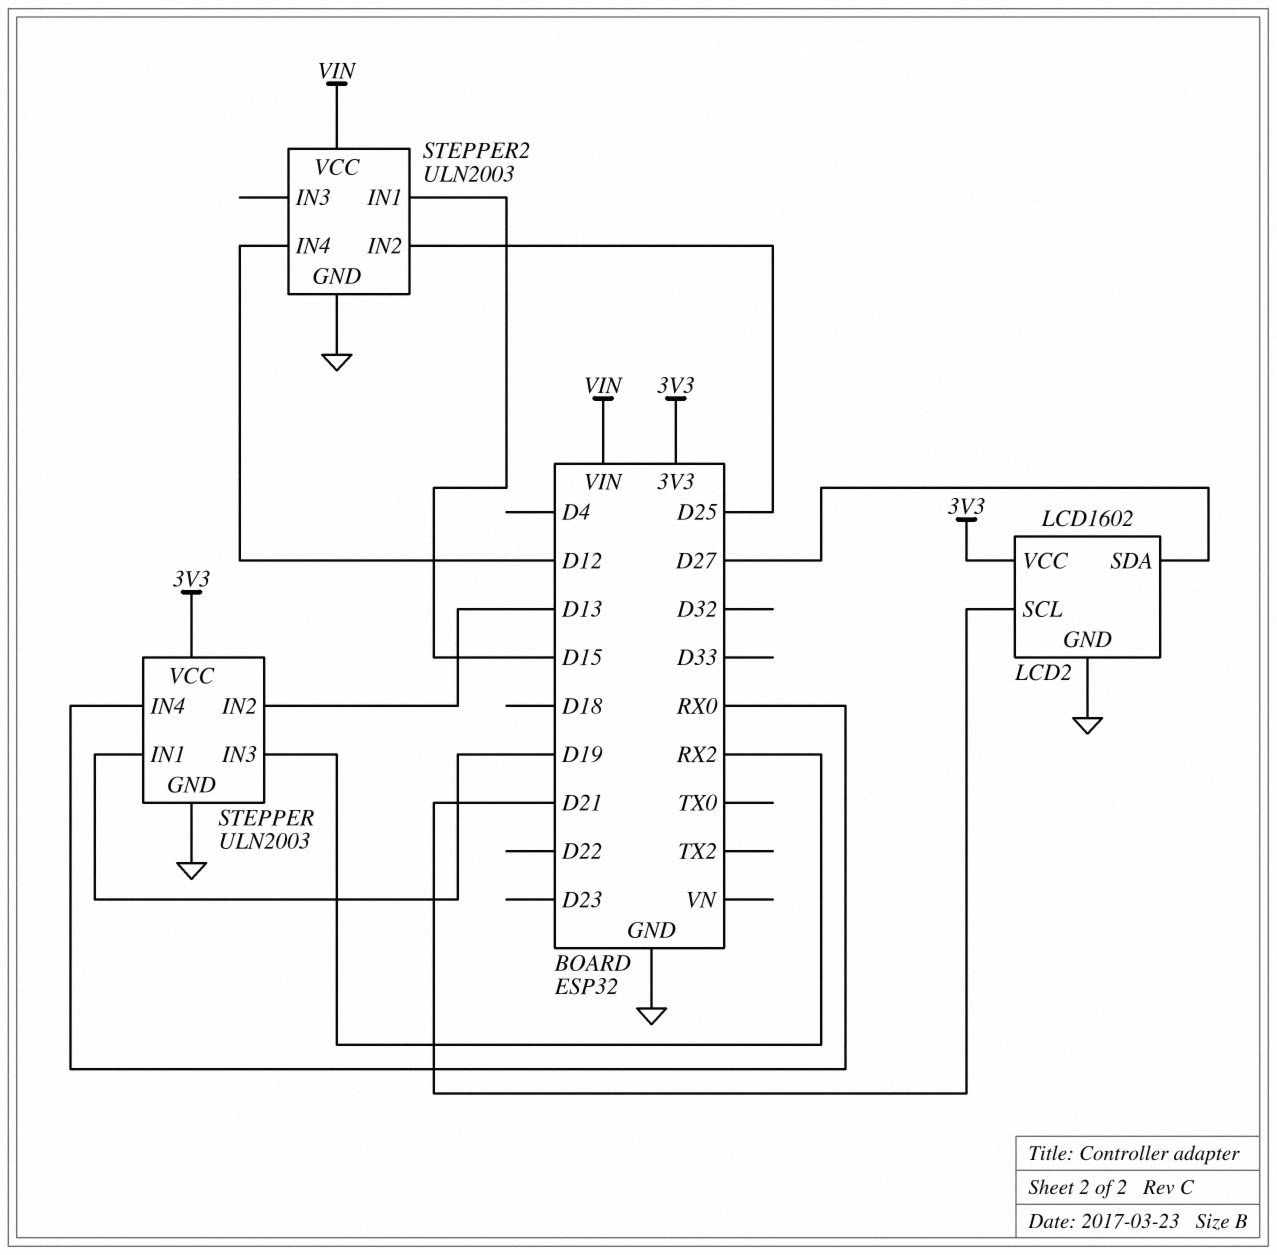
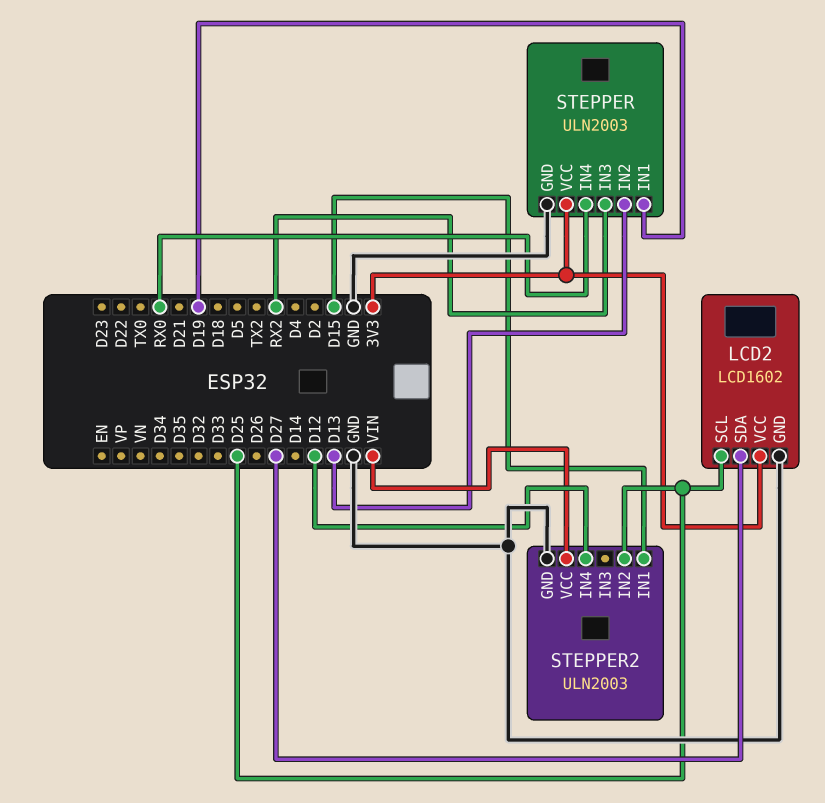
LCD2 pin SCL: D21 -> D25

